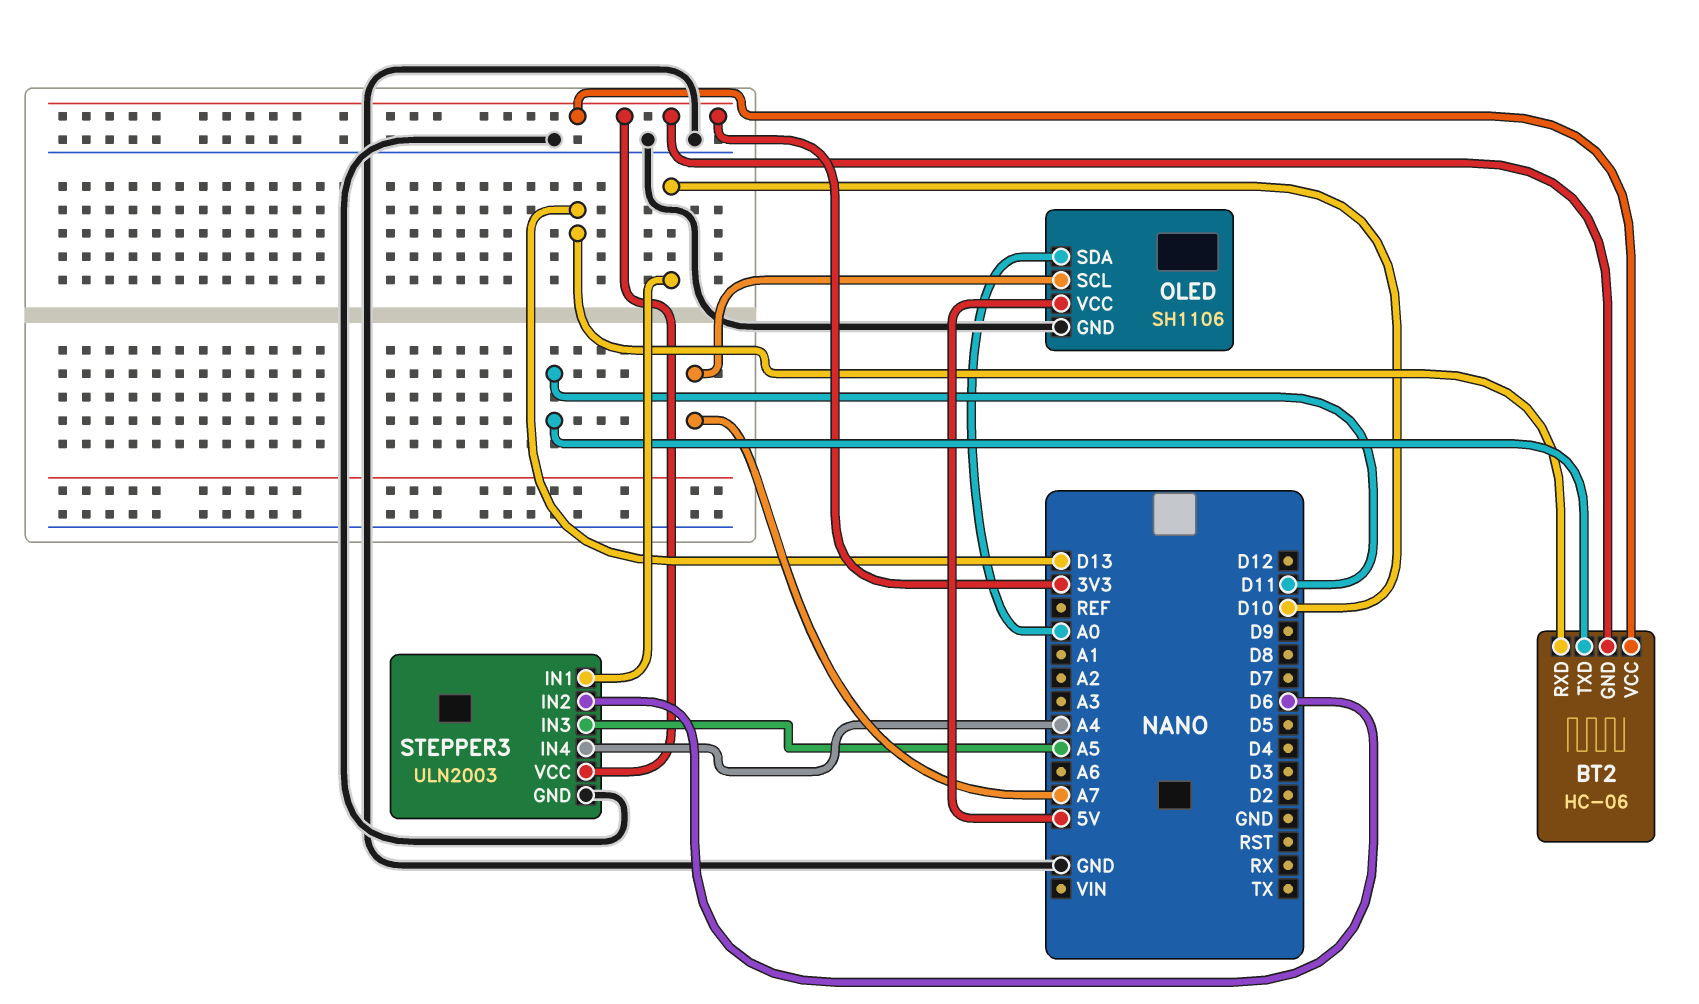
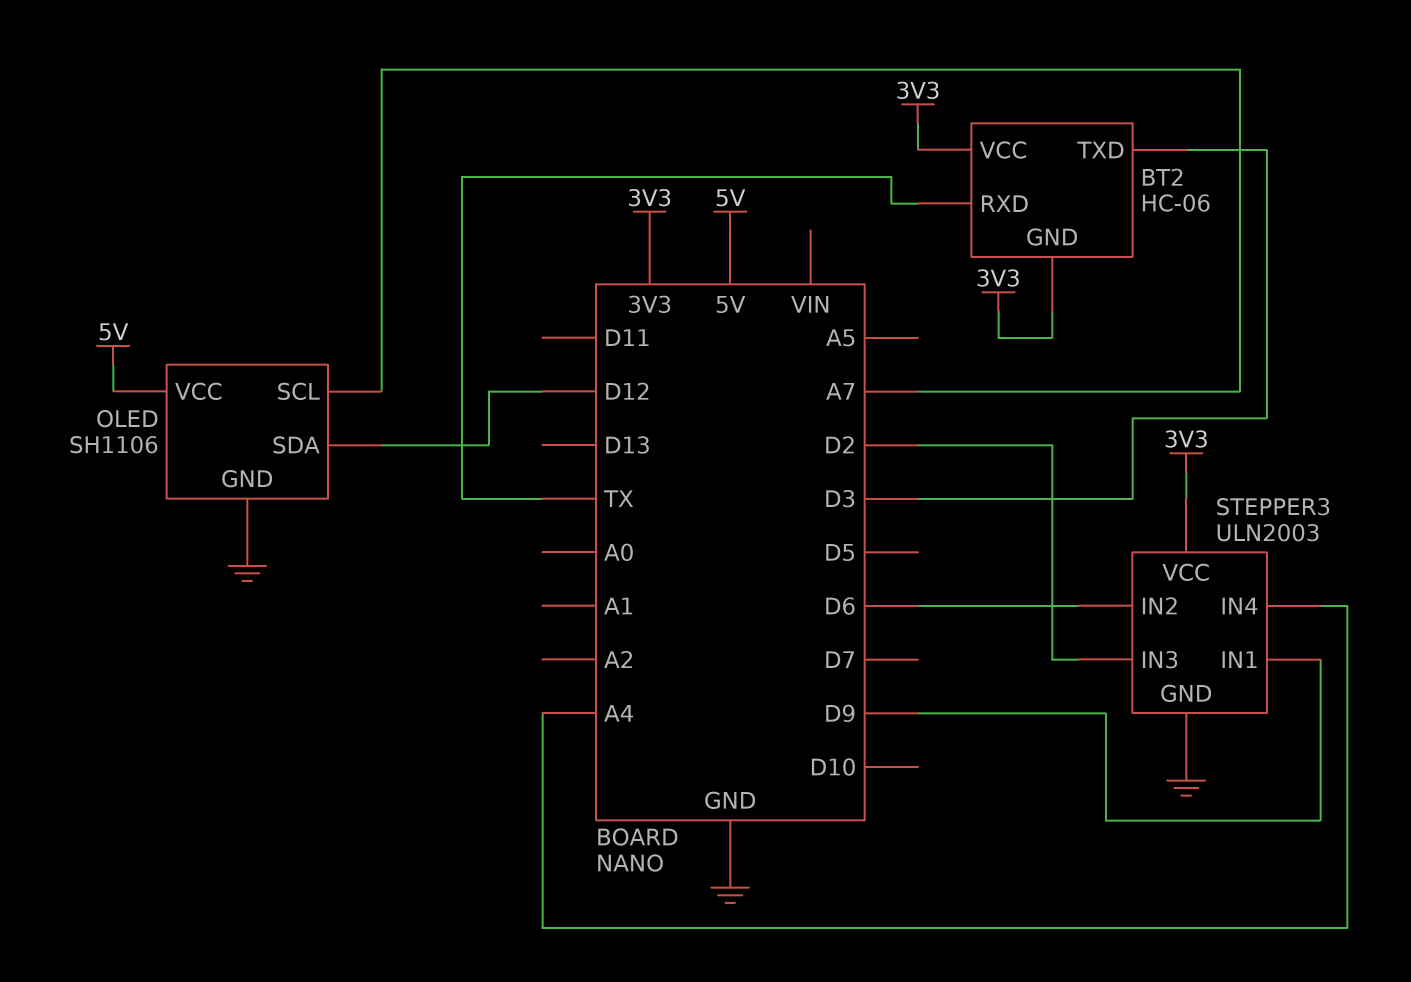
BT2 pin RXD: D13 -> TX
BT2 pin TXD: D11 -> D3
OLED pin SDA: A0 -> D12
STEPPER3 pin IN1: D10 -> D9
STEPPER3 pin IN3: A5 -> D2

